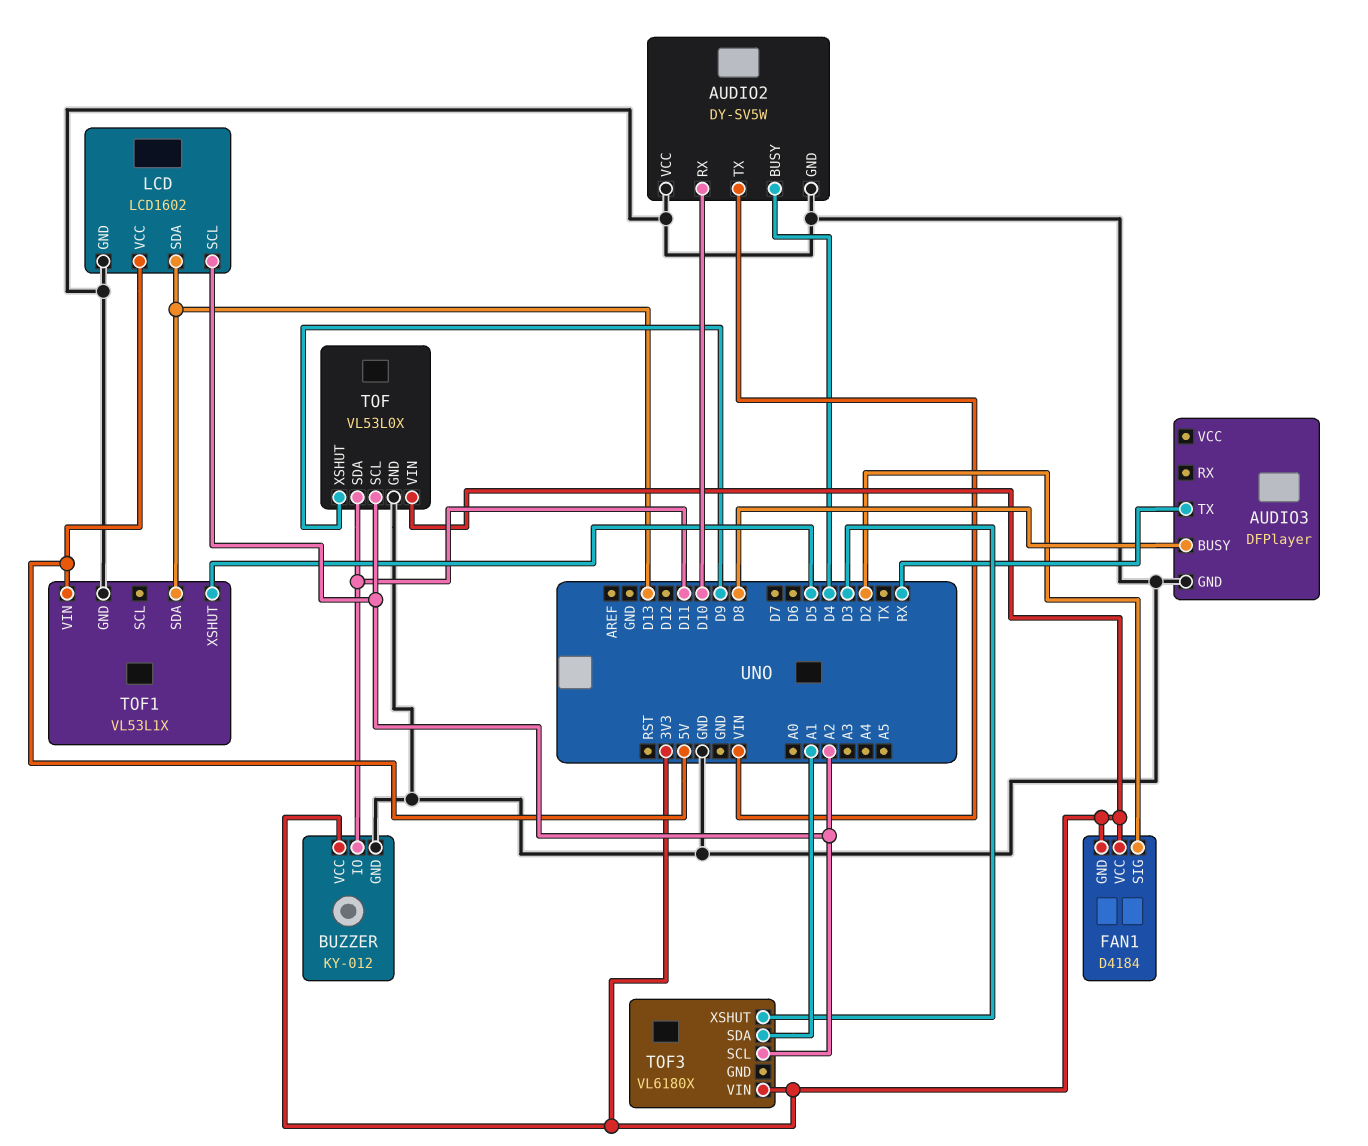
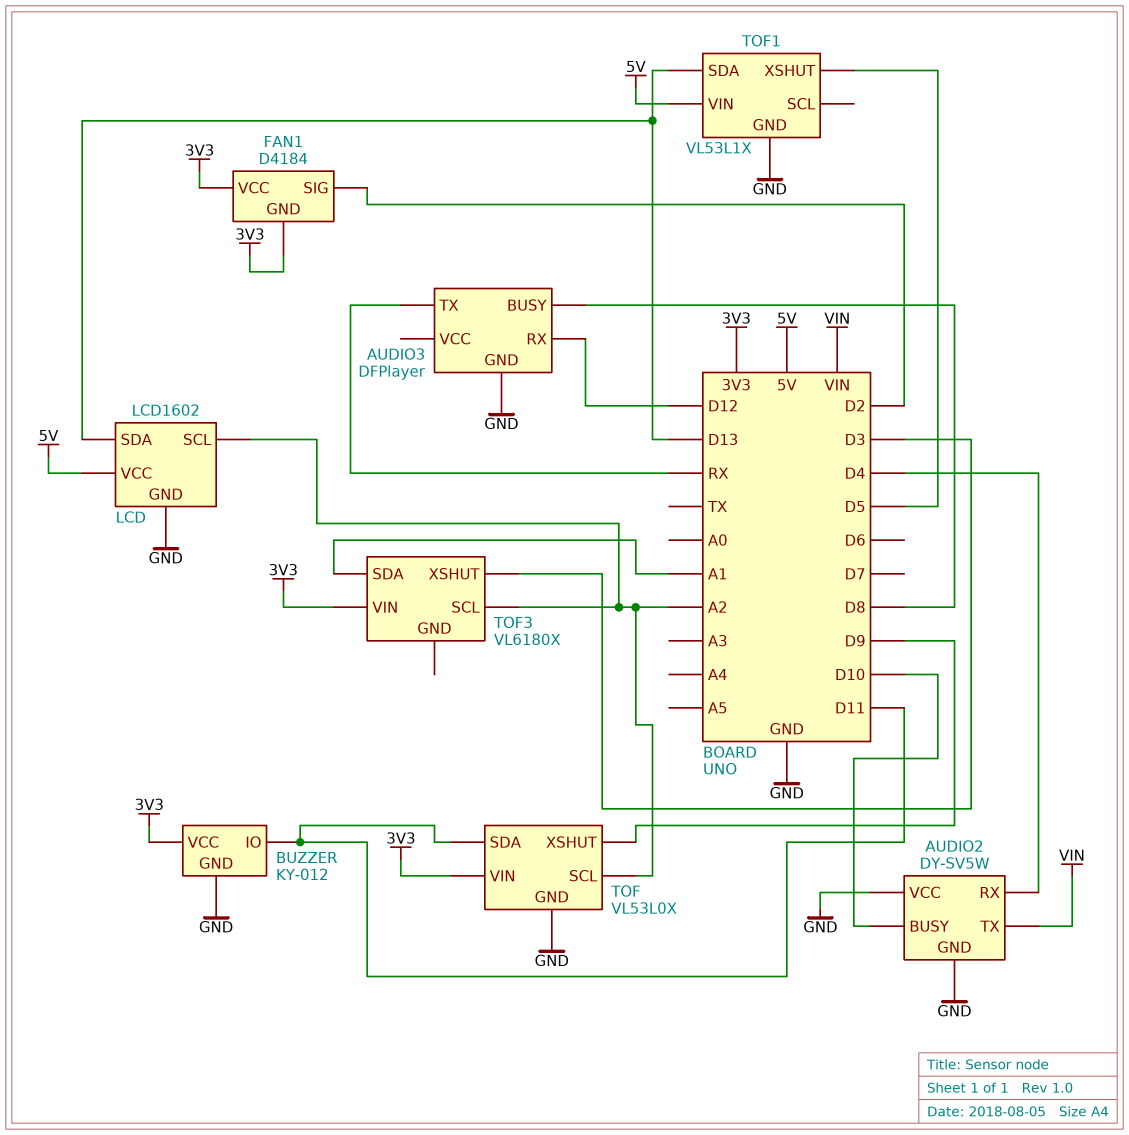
AUDIO2 pin BUSY: D4 -> D10
AUDIO2 pin RX: D10 -> D4
AUDIO3 pin RX: none -> D12

